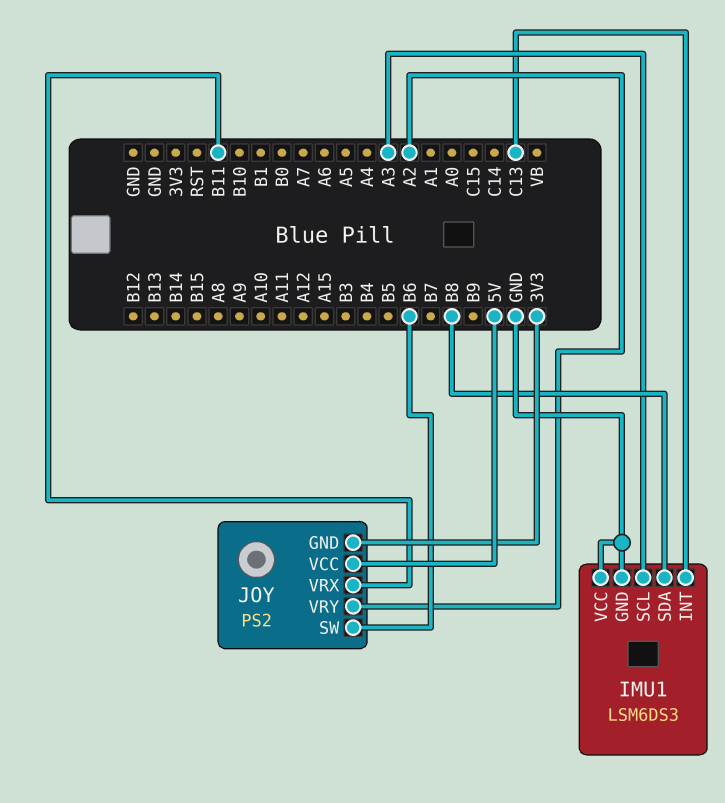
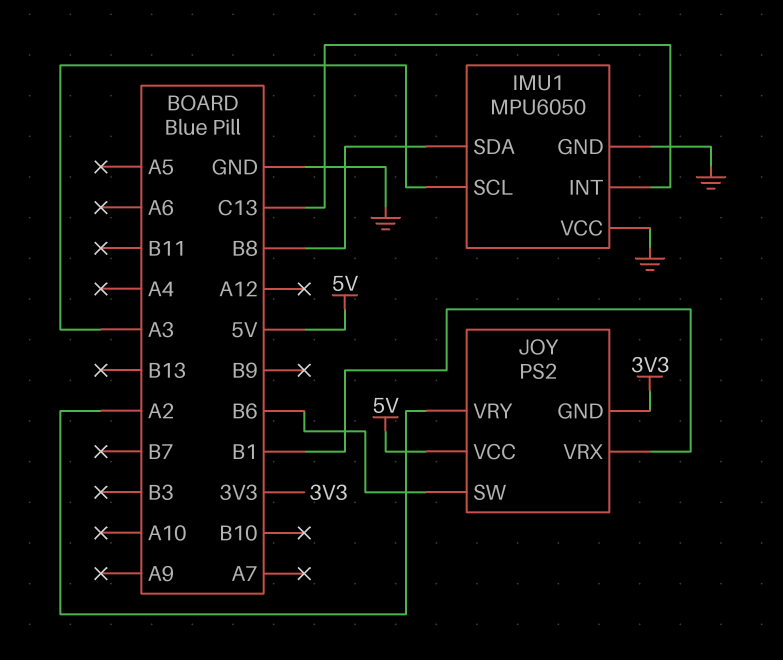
IMU1: LSM6DS3 -> MPU6050
JOY pin VRX: B11 -> B1

